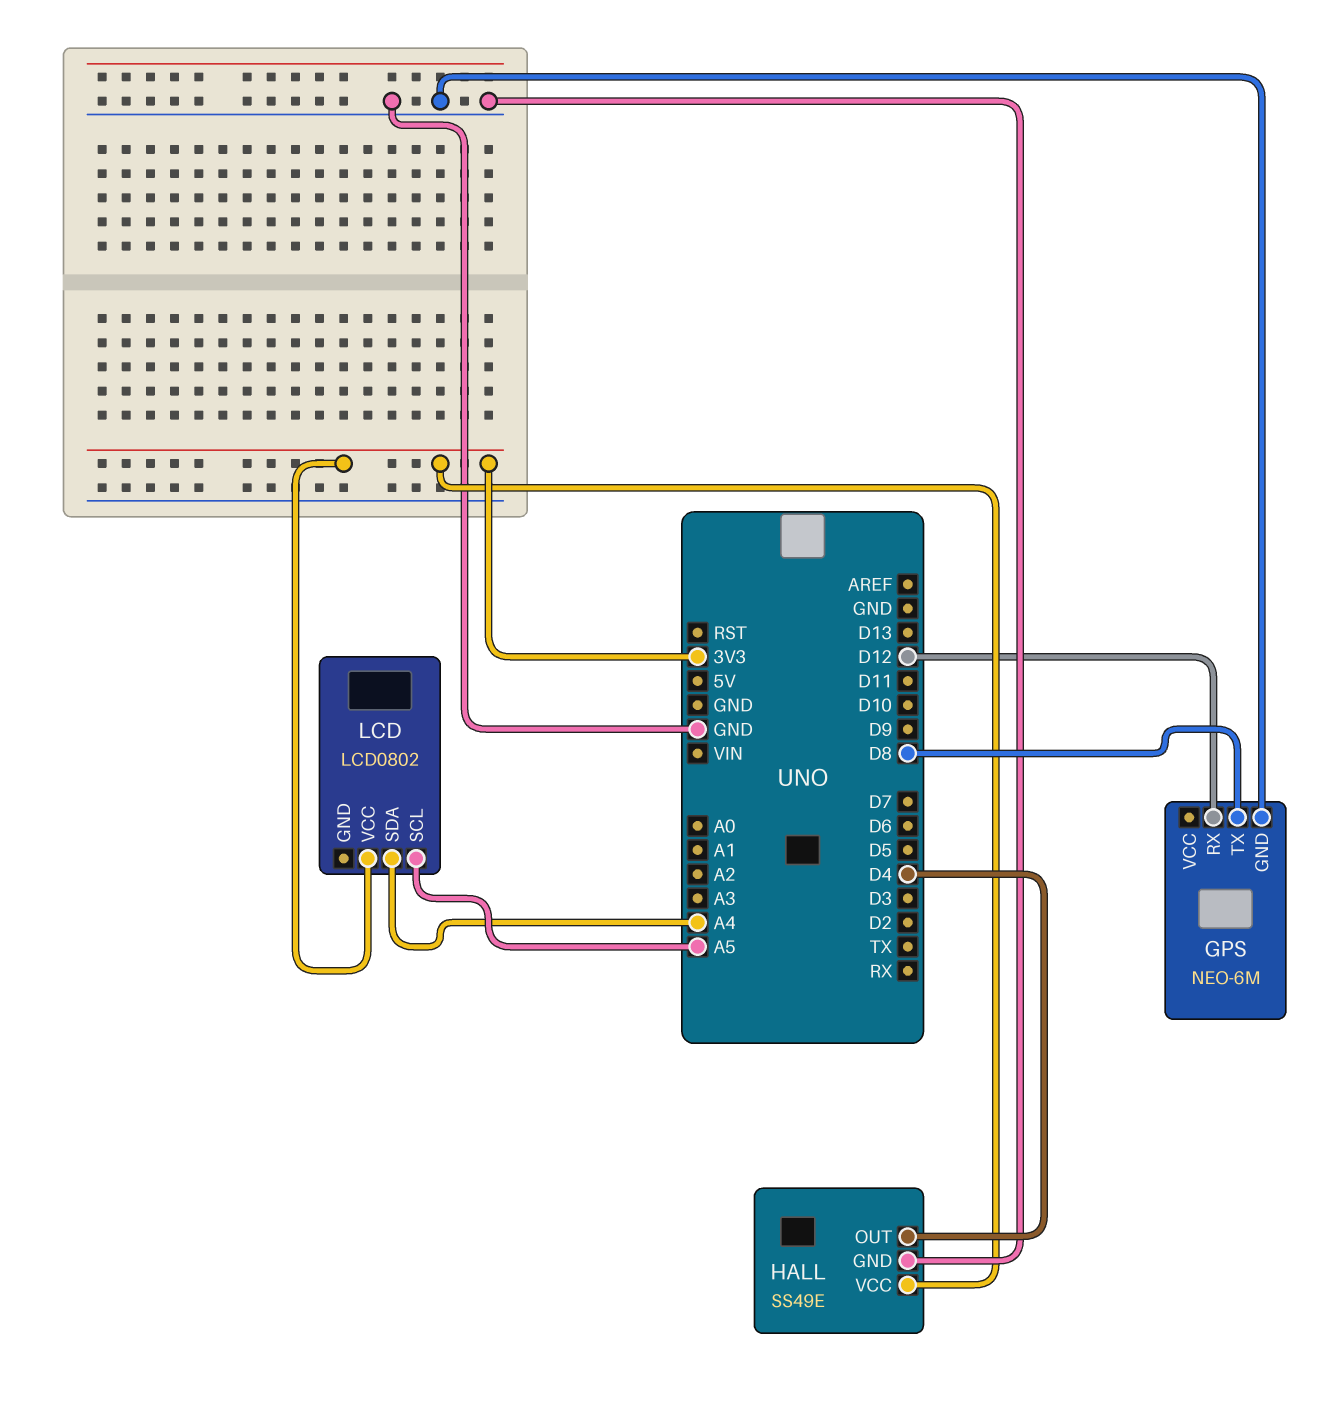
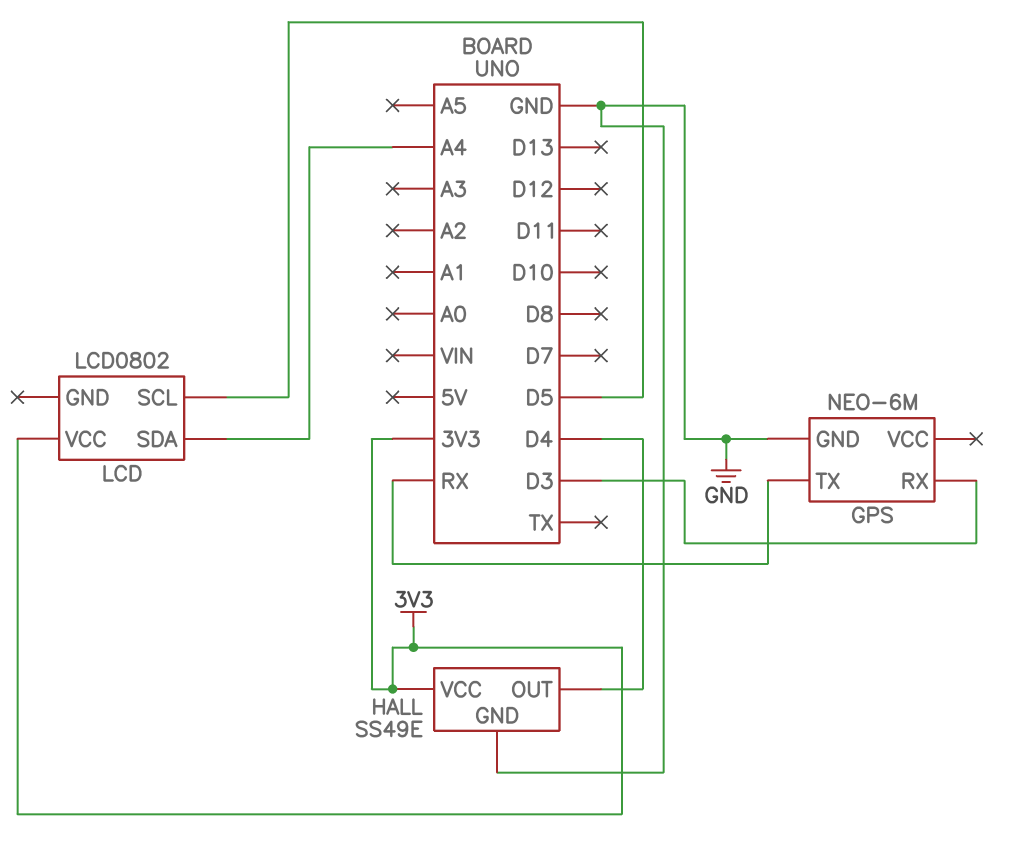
GPS pin RX: D12 -> D3
GPS pin TX: D8 -> RX
LCD pin SCL: A5 -> D5

